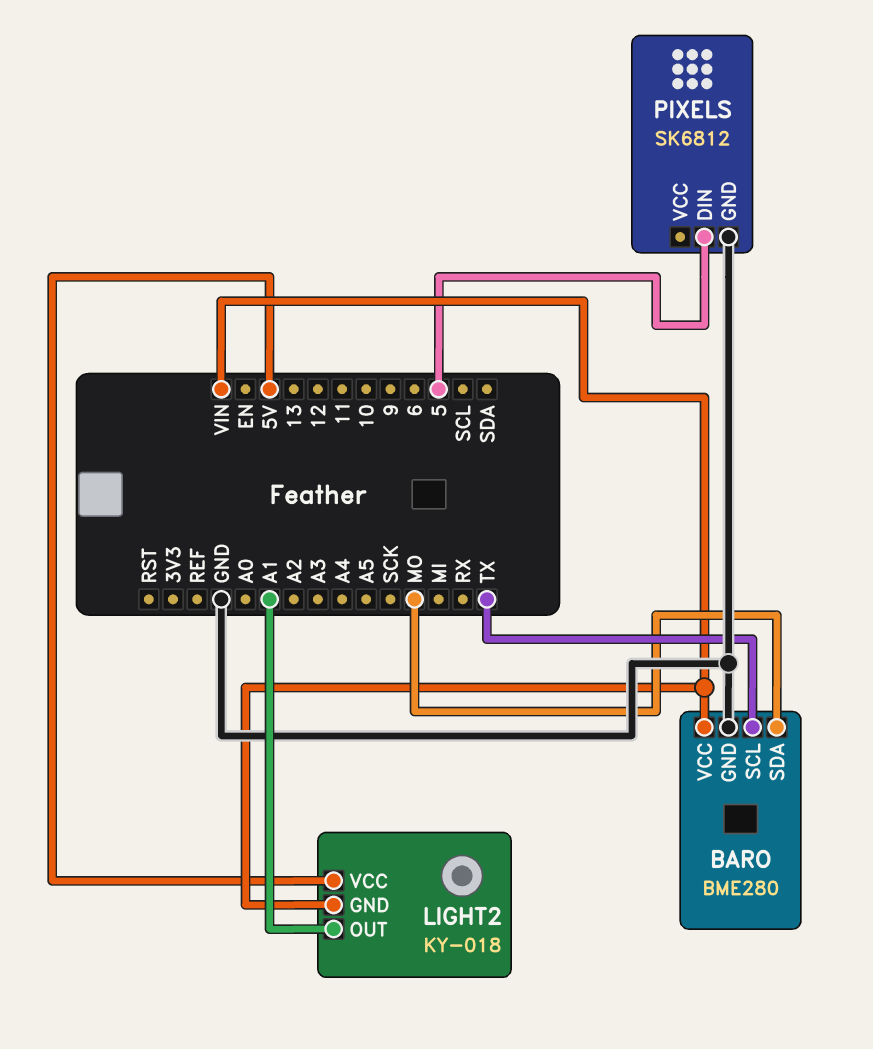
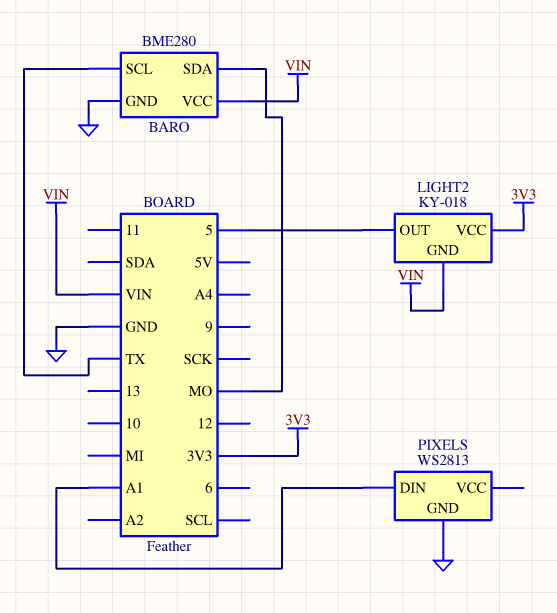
LIGHT2 pin OUT: A1 -> 5
LIGHT2 pin VCC: 5V -> 3V3
PIXELS: SK6812 -> WS2813
PIXELS pin DIN: 5 -> A1

